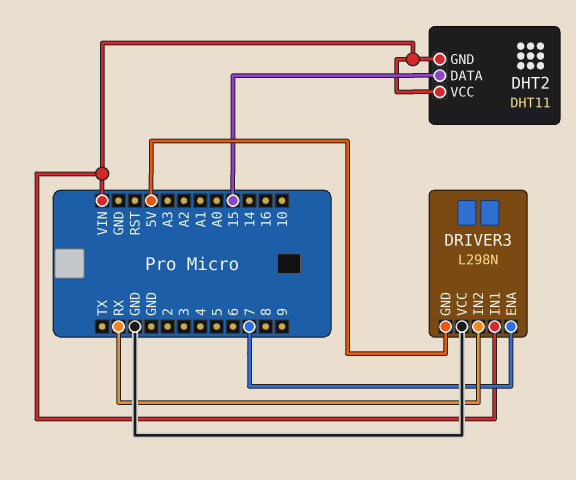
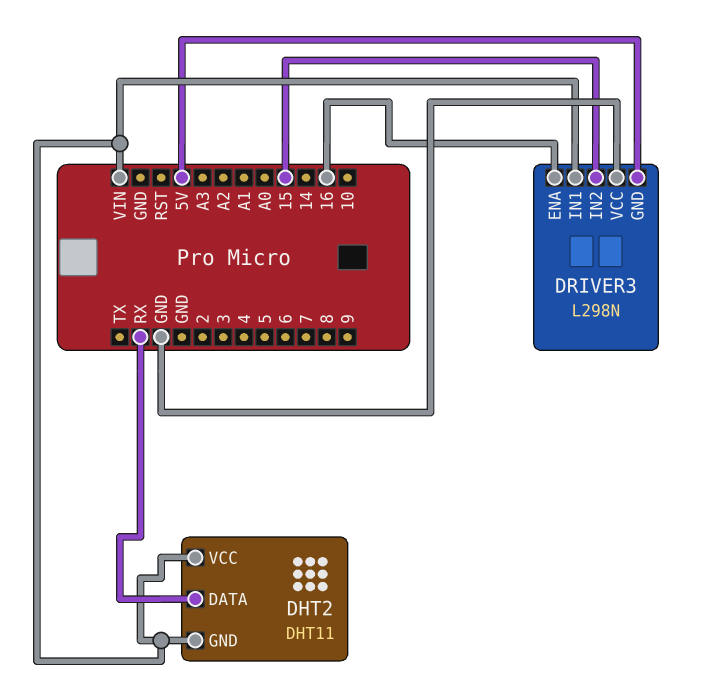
DHT2 pin DATA: 15 -> RX
DRIVER3 pin ENA: 7 -> 16
DRIVER3 pin IN2: RX -> 15

